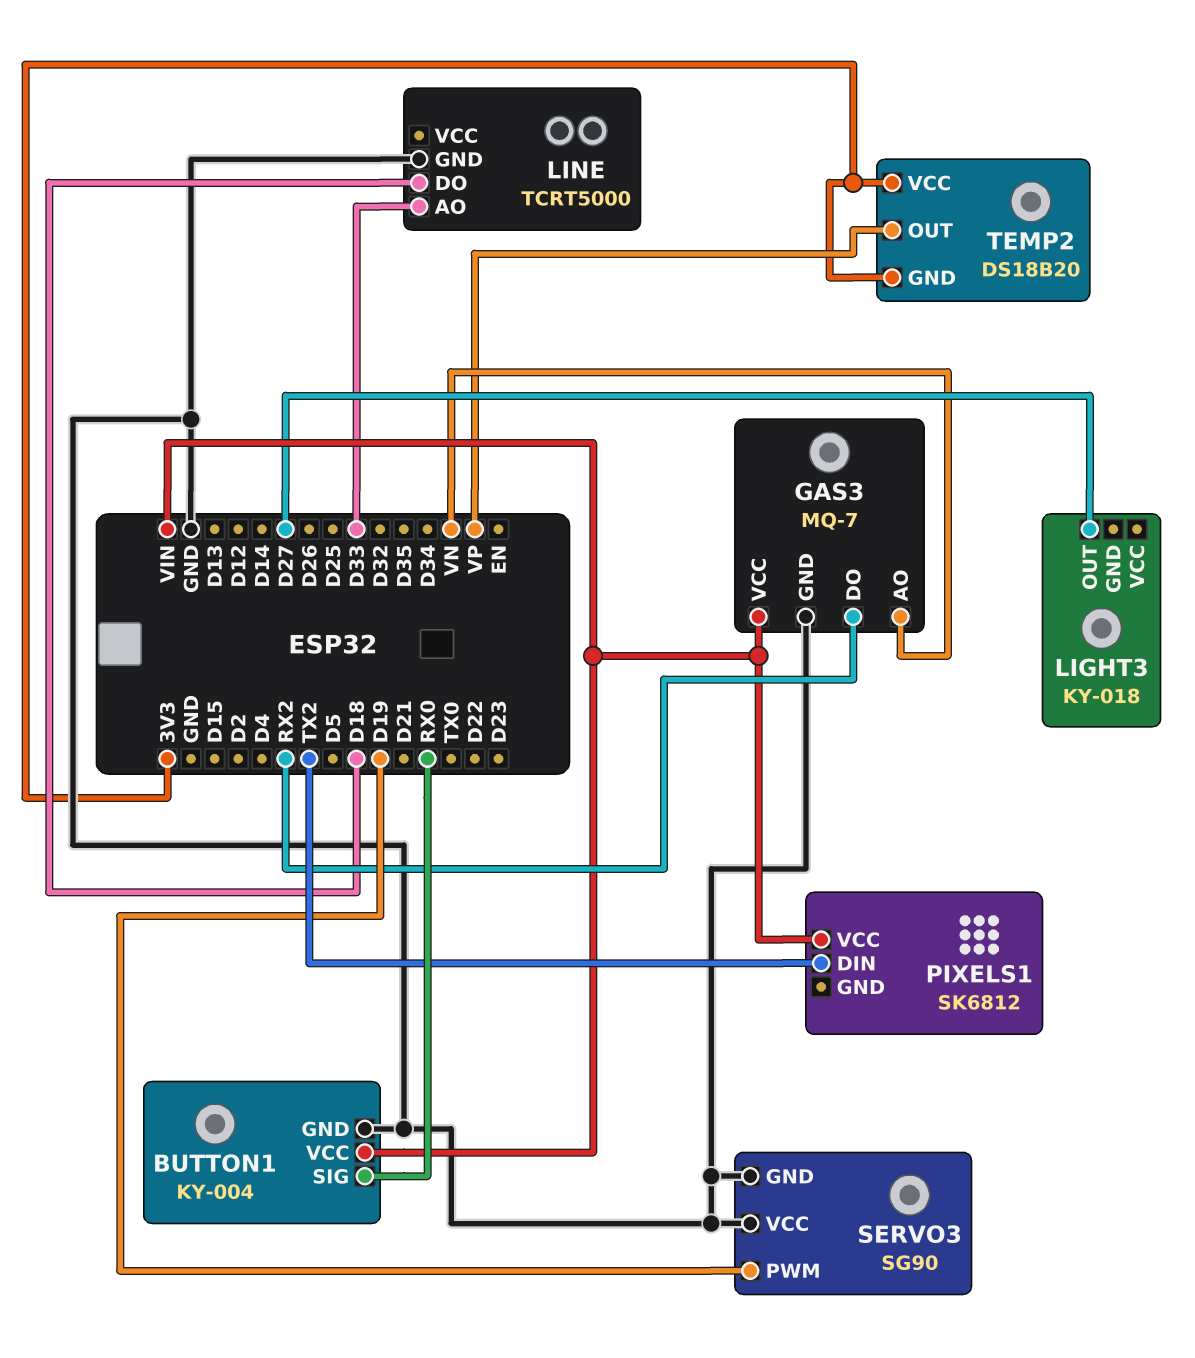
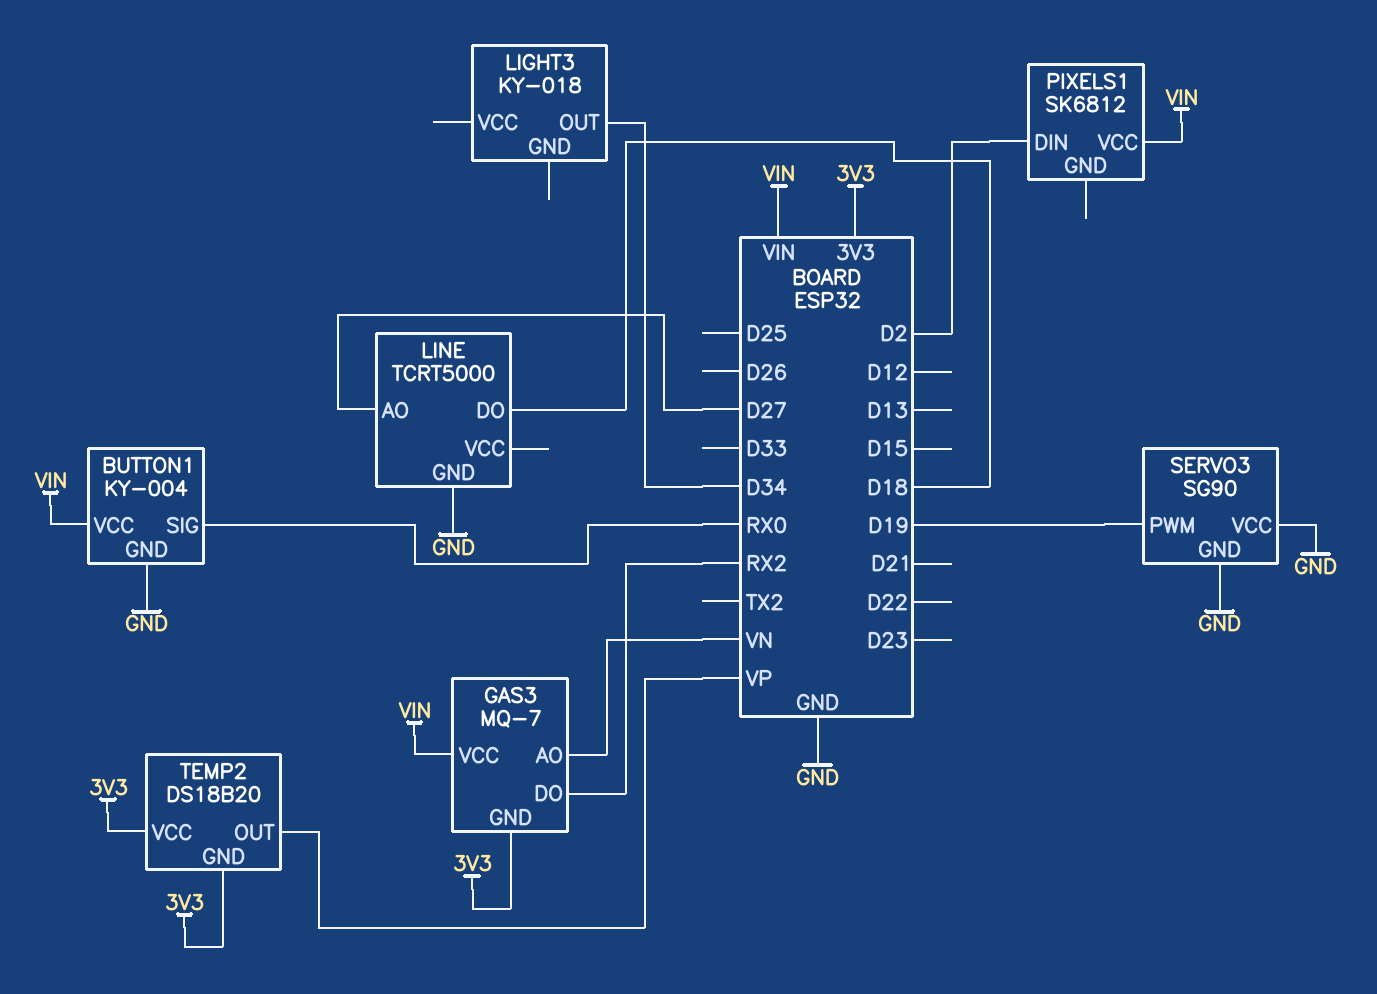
GAS3 pin GND: GND -> 3V3
LIGHT3 pin OUT: D27 -> D34
LINE pin AO: D33 -> D27
PIXELS1 pin DIN: TX2 -> D2

